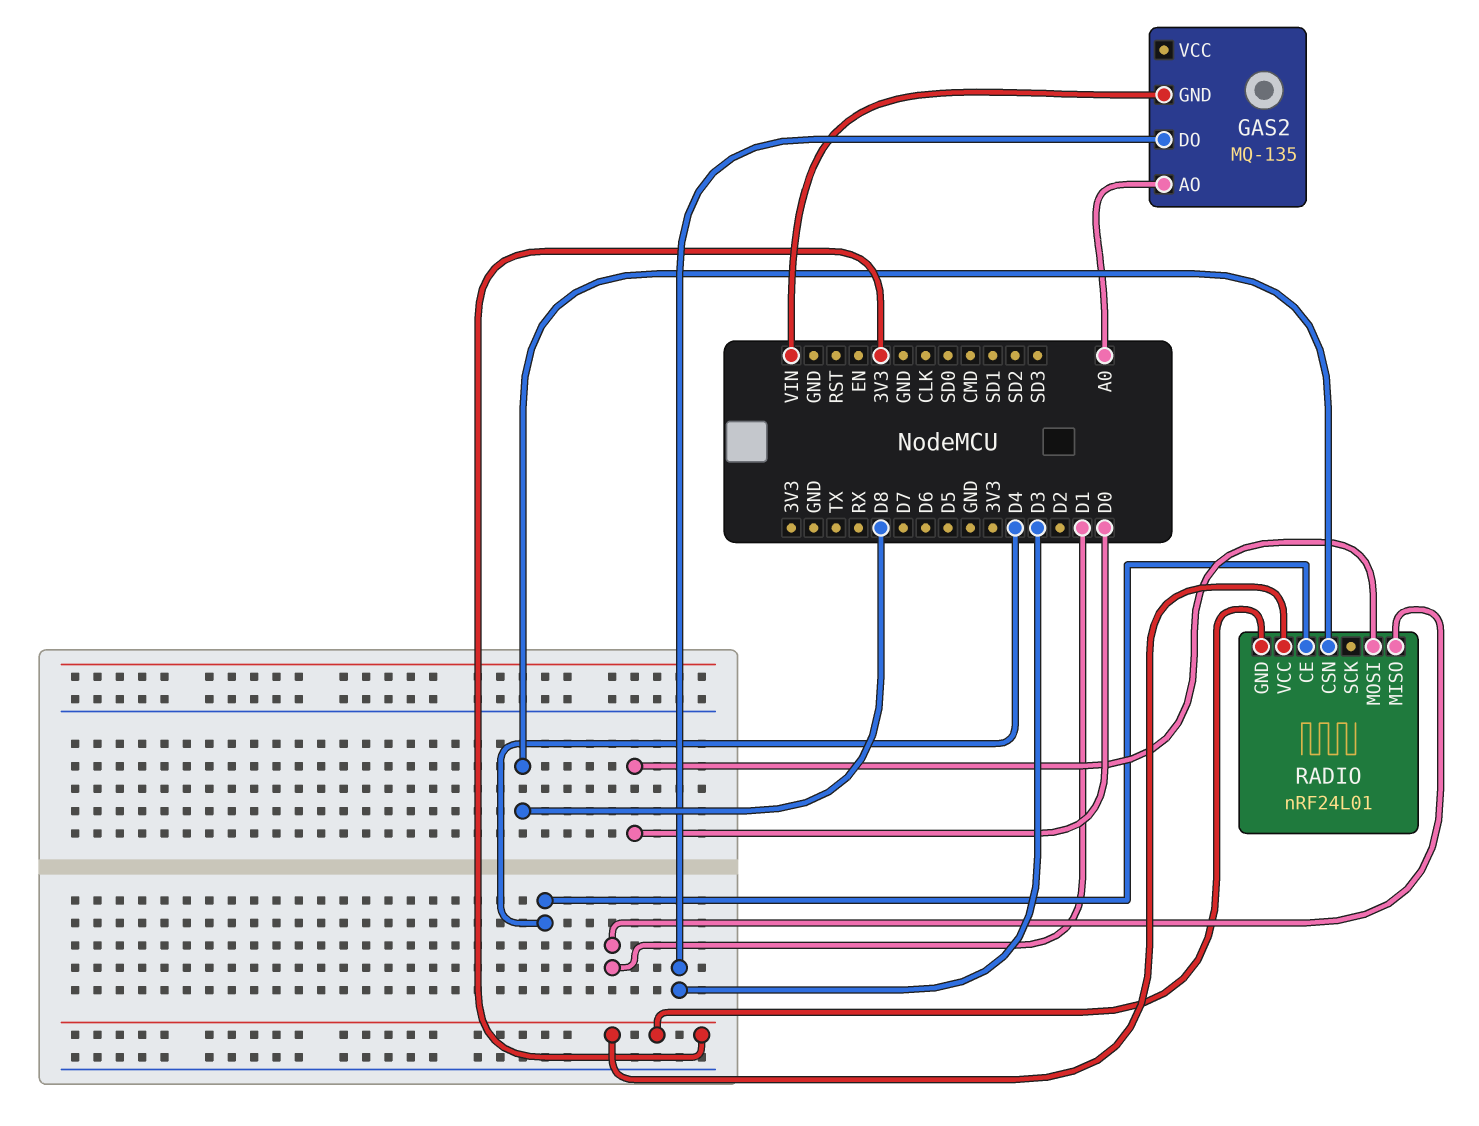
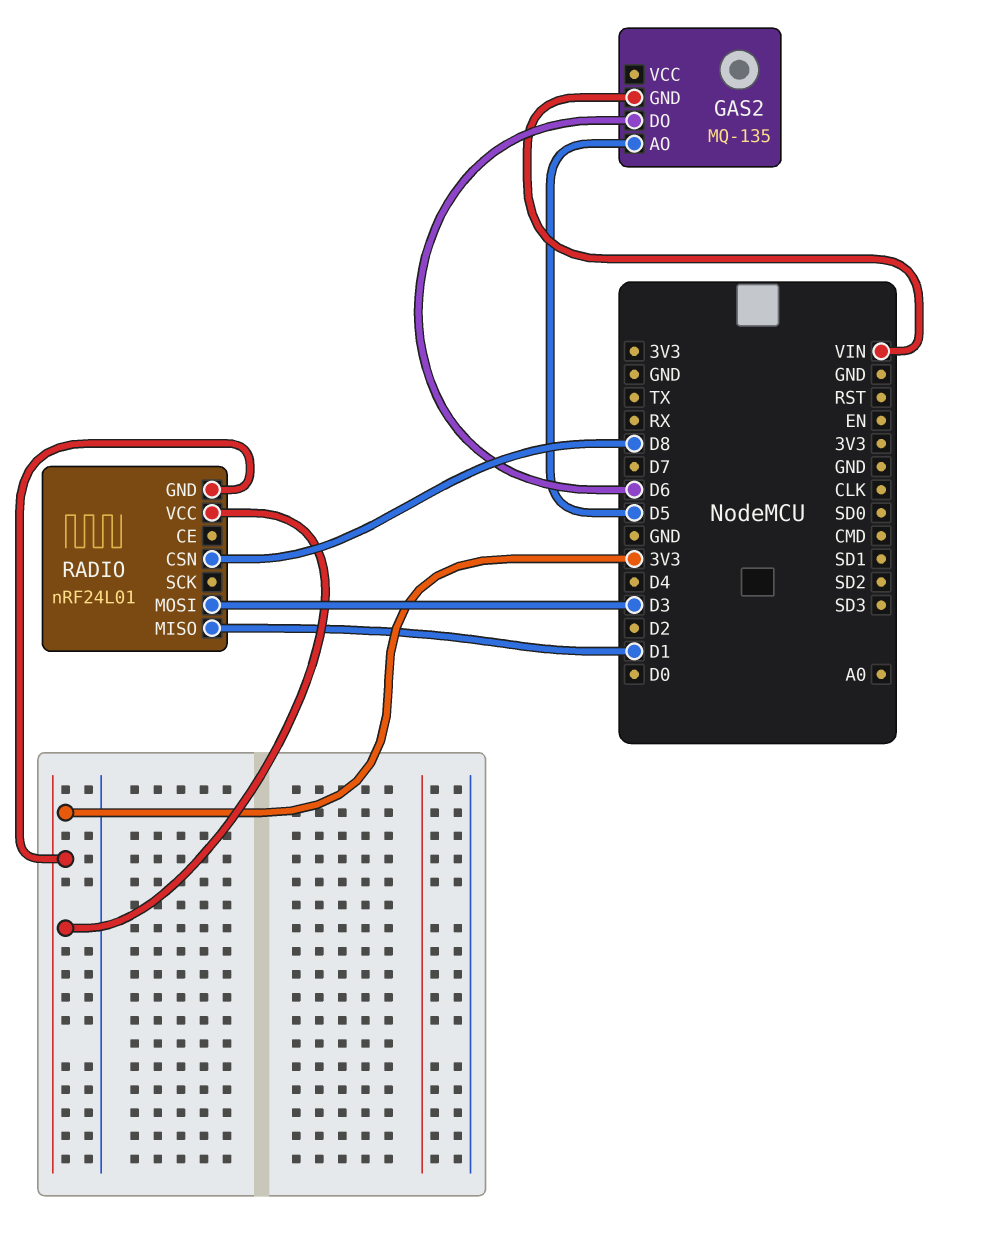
GAS2 pin AO: A0 -> D5
GAS2 pin DO: D3 -> D6
RADIO pin CE: D4 -> none
RADIO pin MOSI: D0 -> D3

